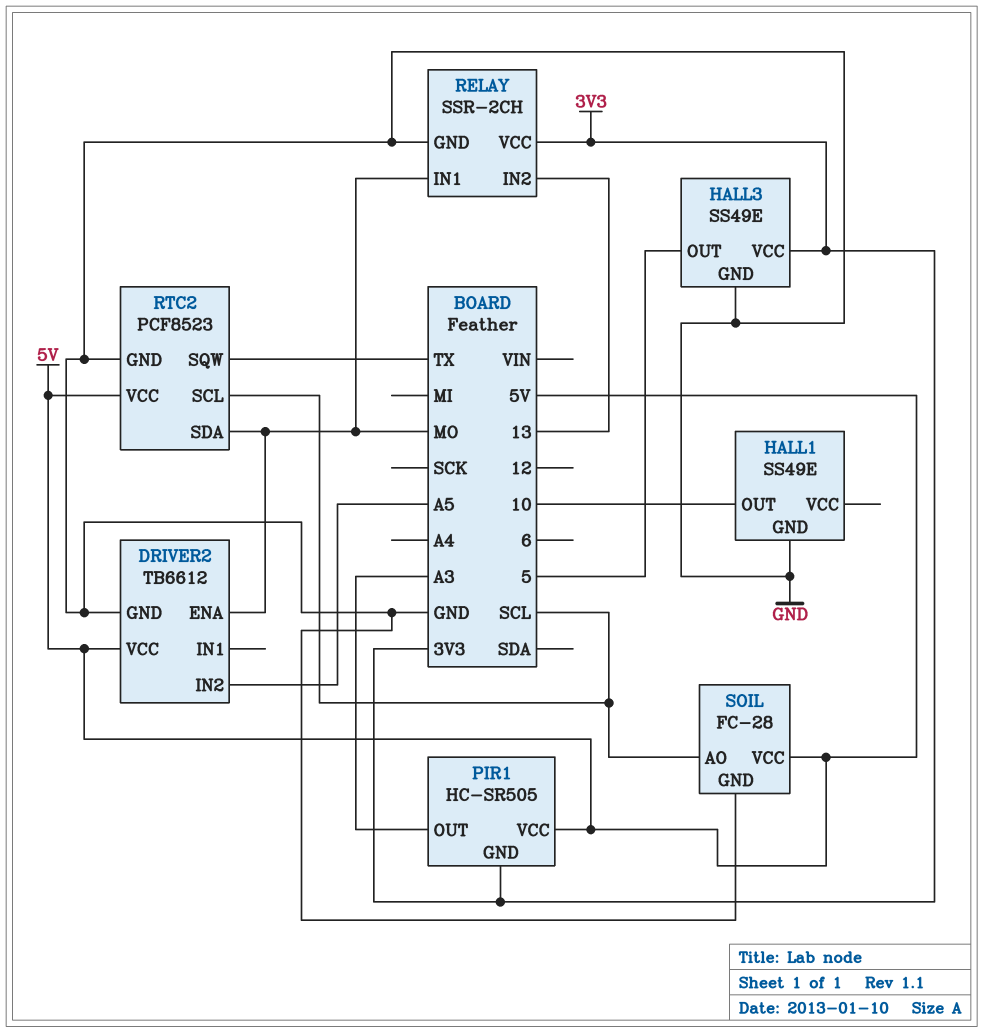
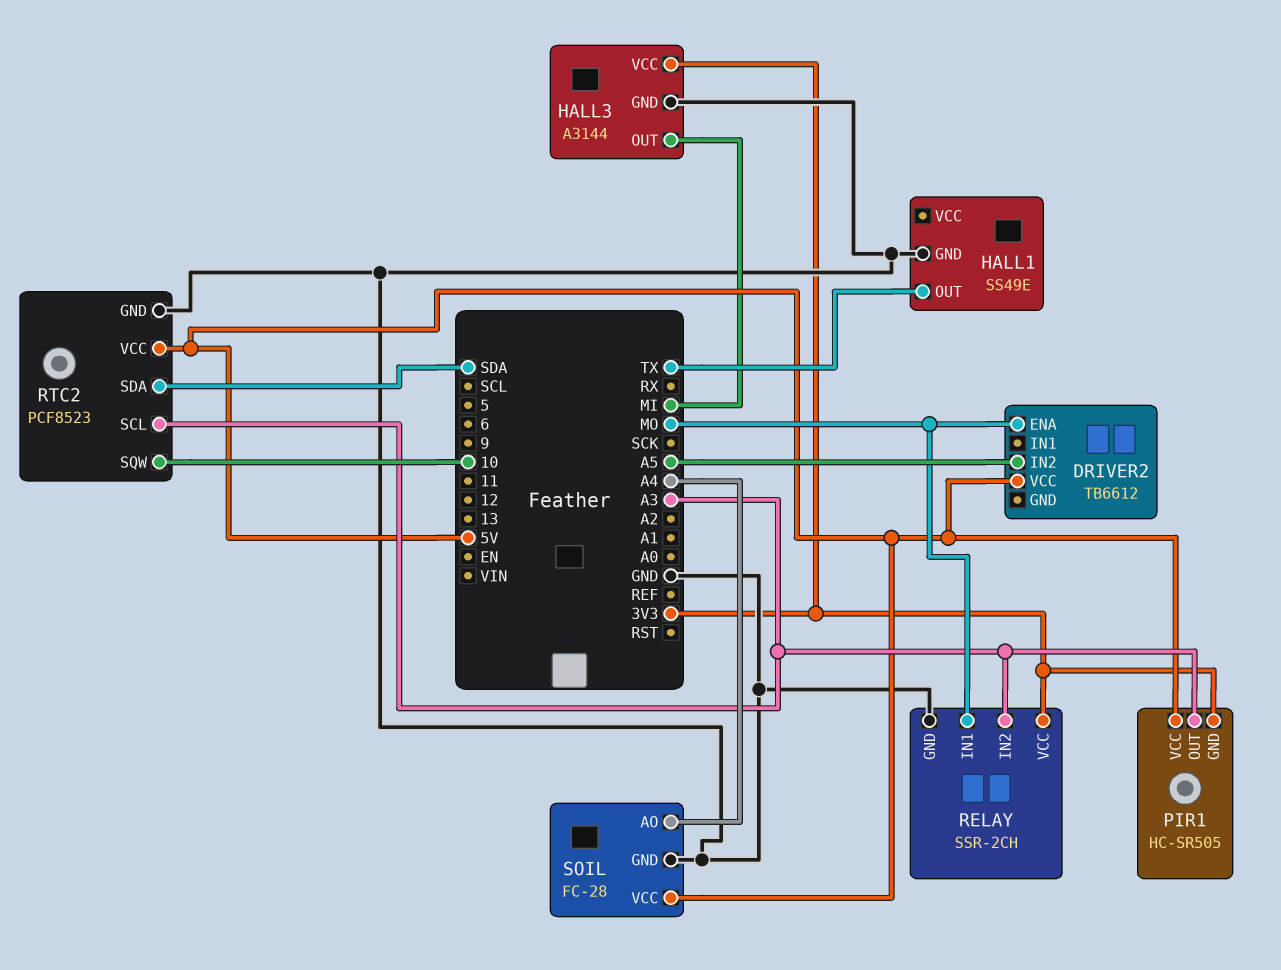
DRIVER2 pin GND: GND -> none
HALL1 pin OUT: 10 -> TX
HALL3: SS49E -> A3144
HALL3 pin OUT: 5 -> MI
RELAY pin IN2: 13 -> A3
RTC2 pin SCL: SCL -> A3
RTC2 pin SDA: MO -> SDA
RTC2 pin SQW: TX -> 10
SOIL pin AO: SCL -> A4

